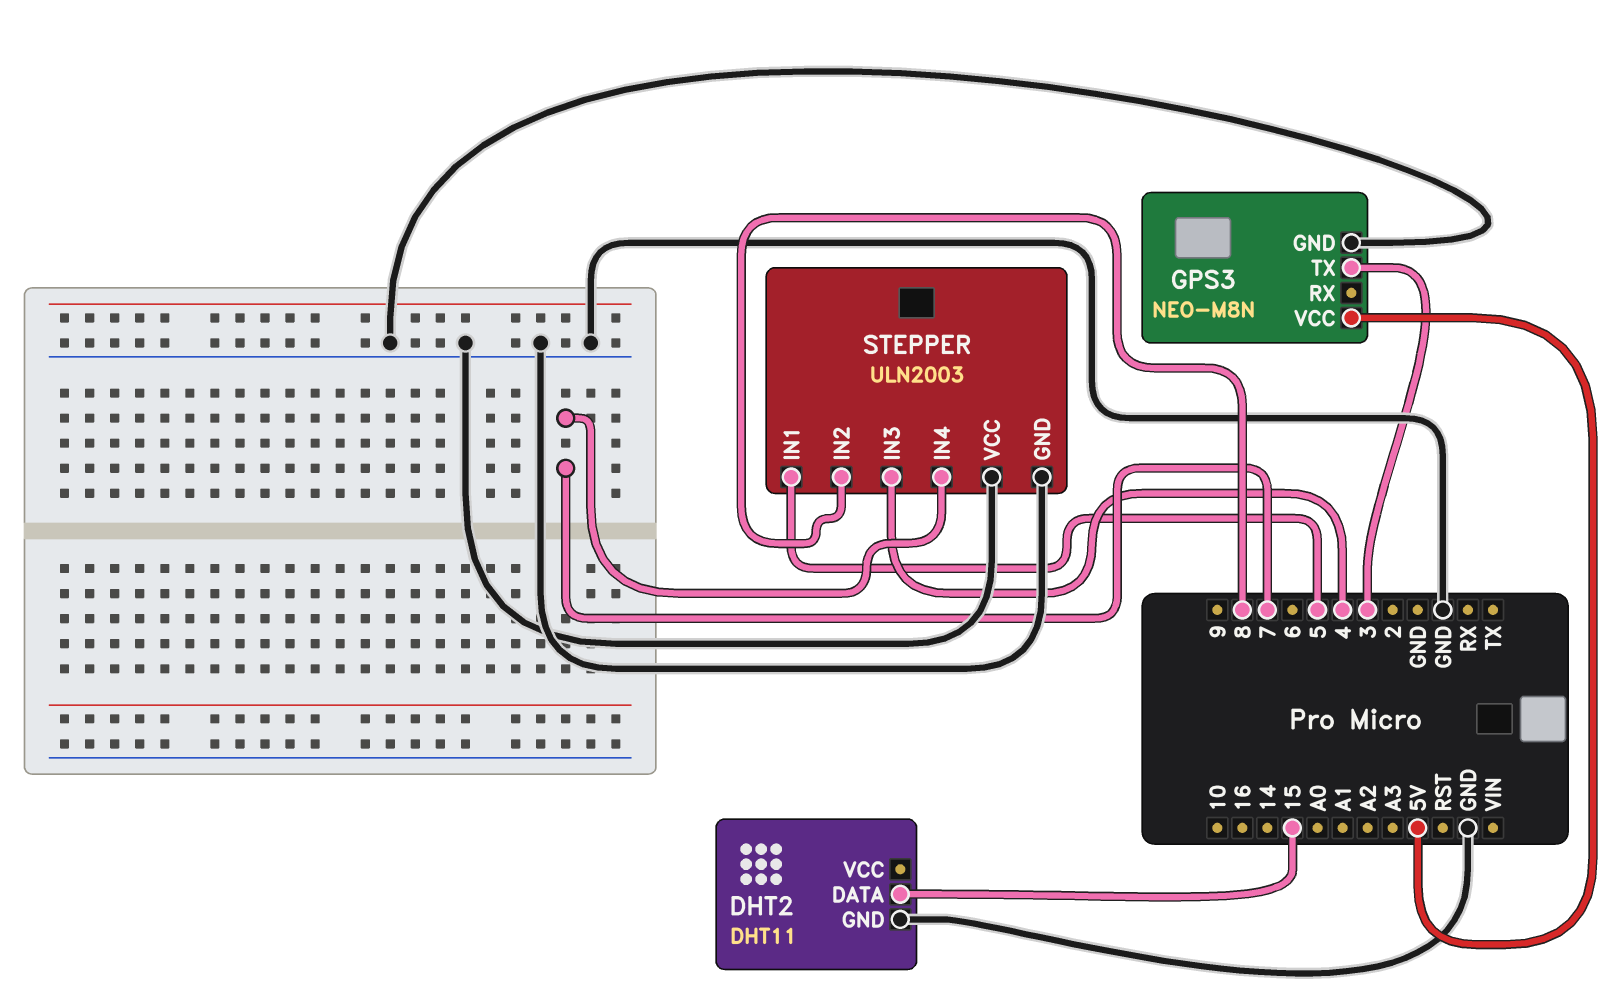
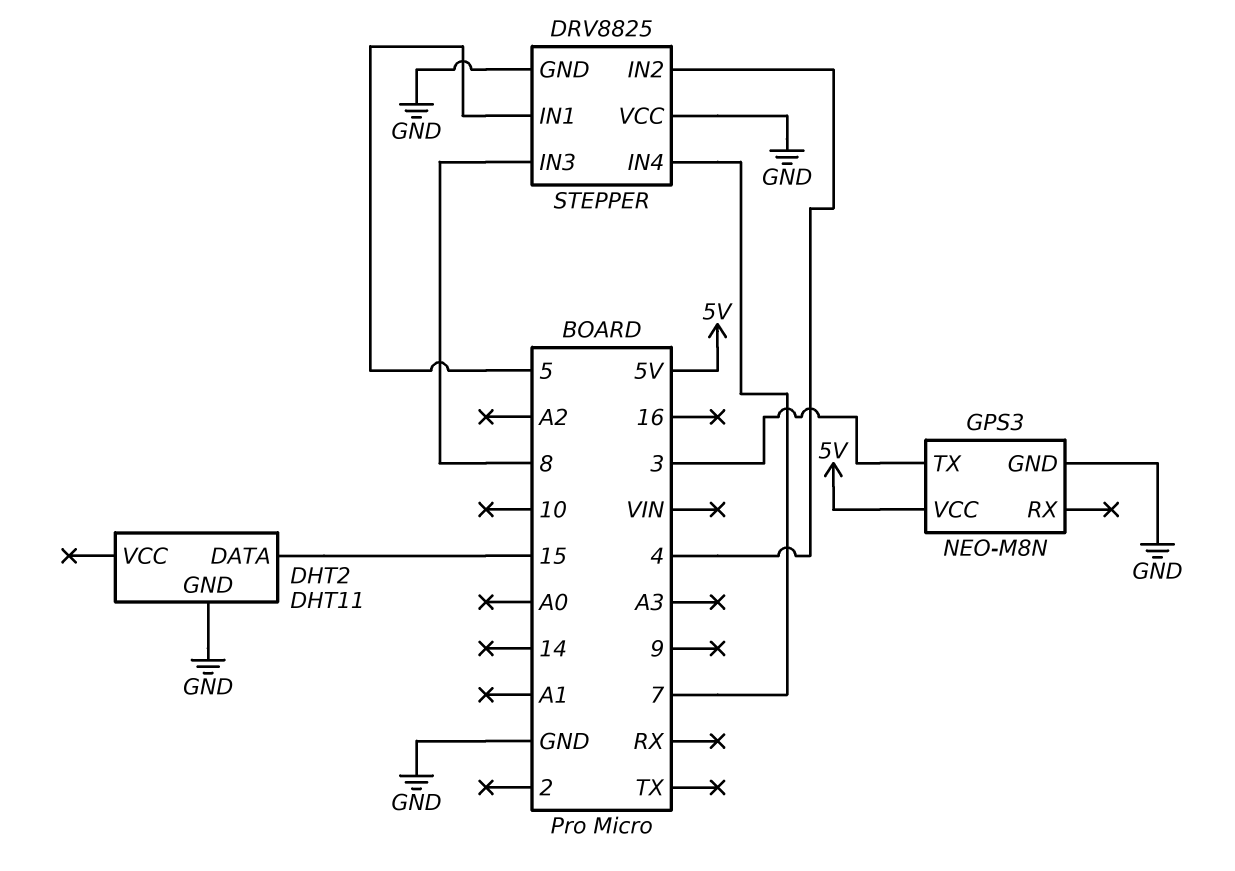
STEPPER: ULN2003 -> DRV8825
STEPPER pin IN2: 8 -> 4
STEPPER pin IN3: 4 -> 8

